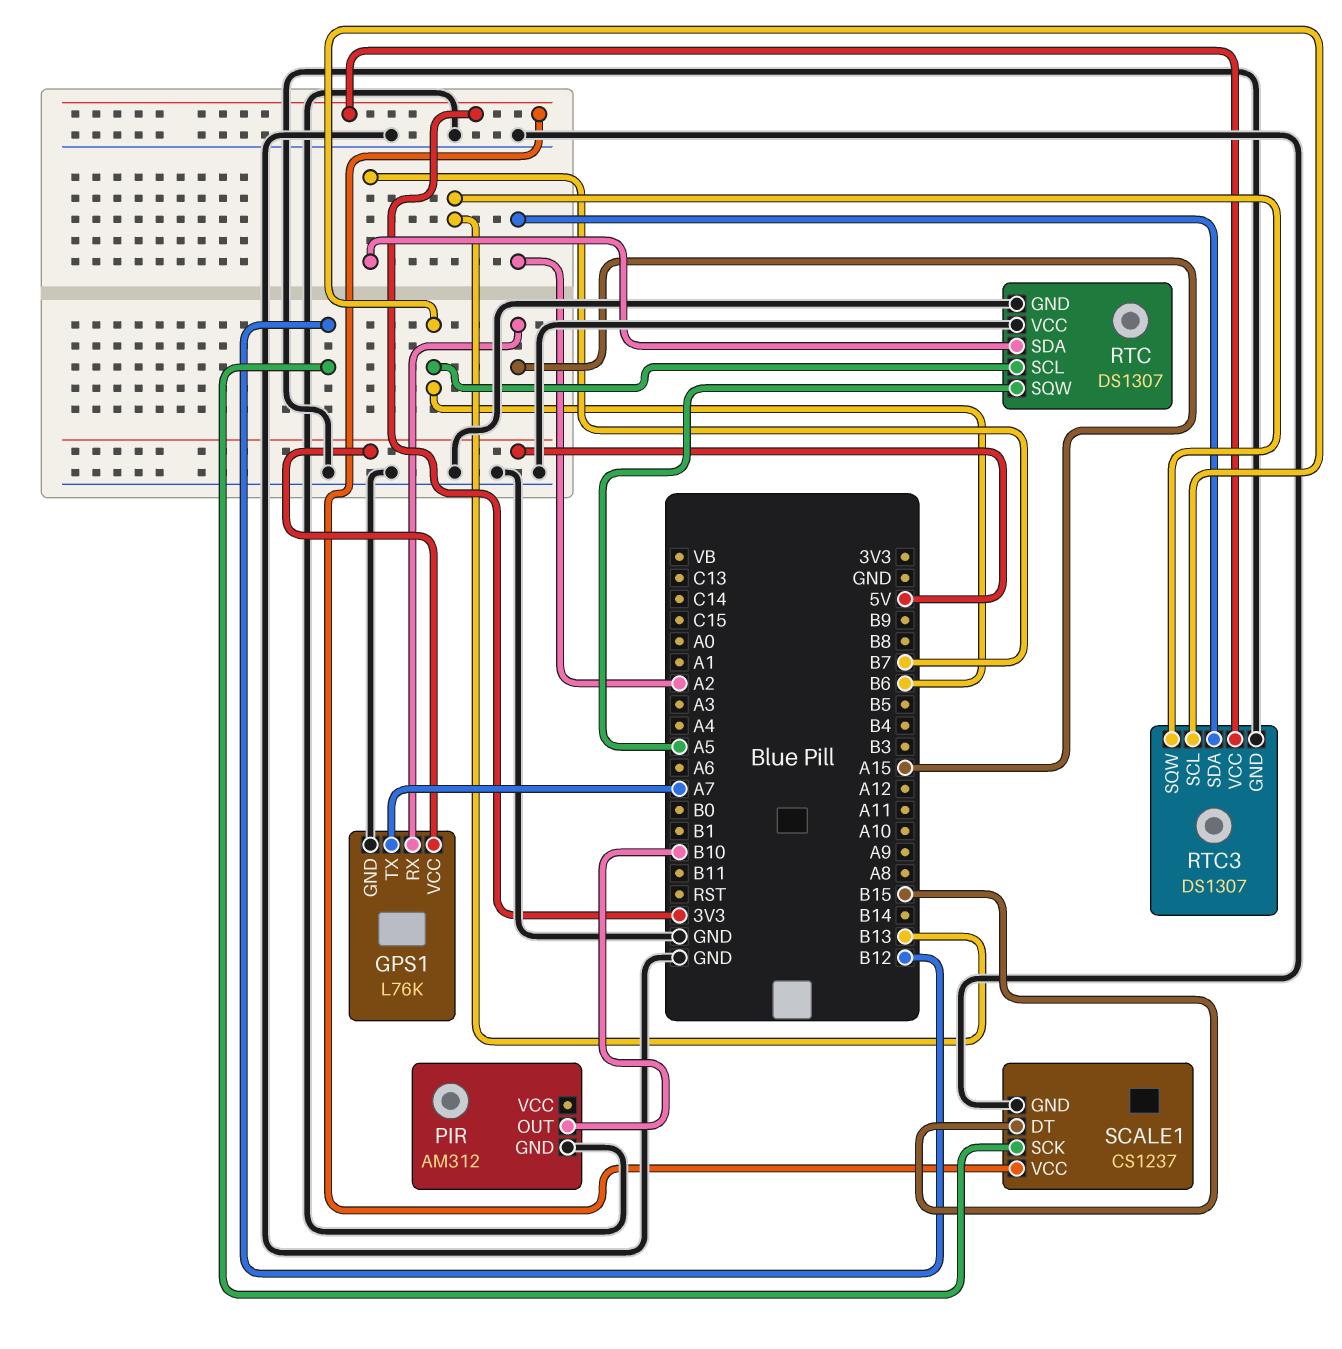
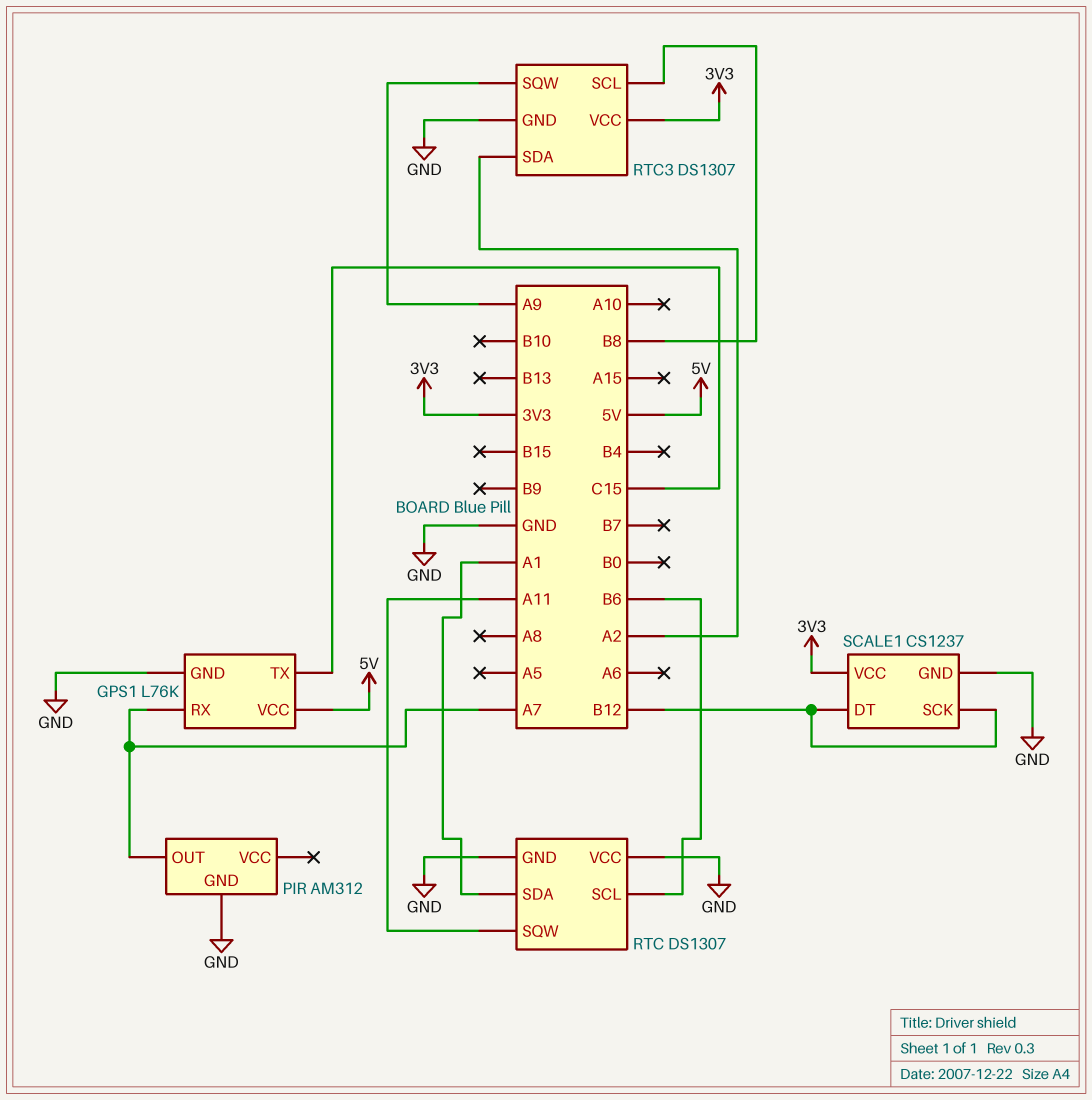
GPS1 pin RX: A15 -> A7
GPS1 pin TX: A7 -> C15
PIR pin OUT: B10 -> A7
RTC pin SDA: B7 -> A1
RTC pin SQW: A5 -> A11
RTC3 pin SCL: B6 -> B8
RTC3 pin SQW: B13 -> A9
SCALE1 pin DT: B15 -> B12

